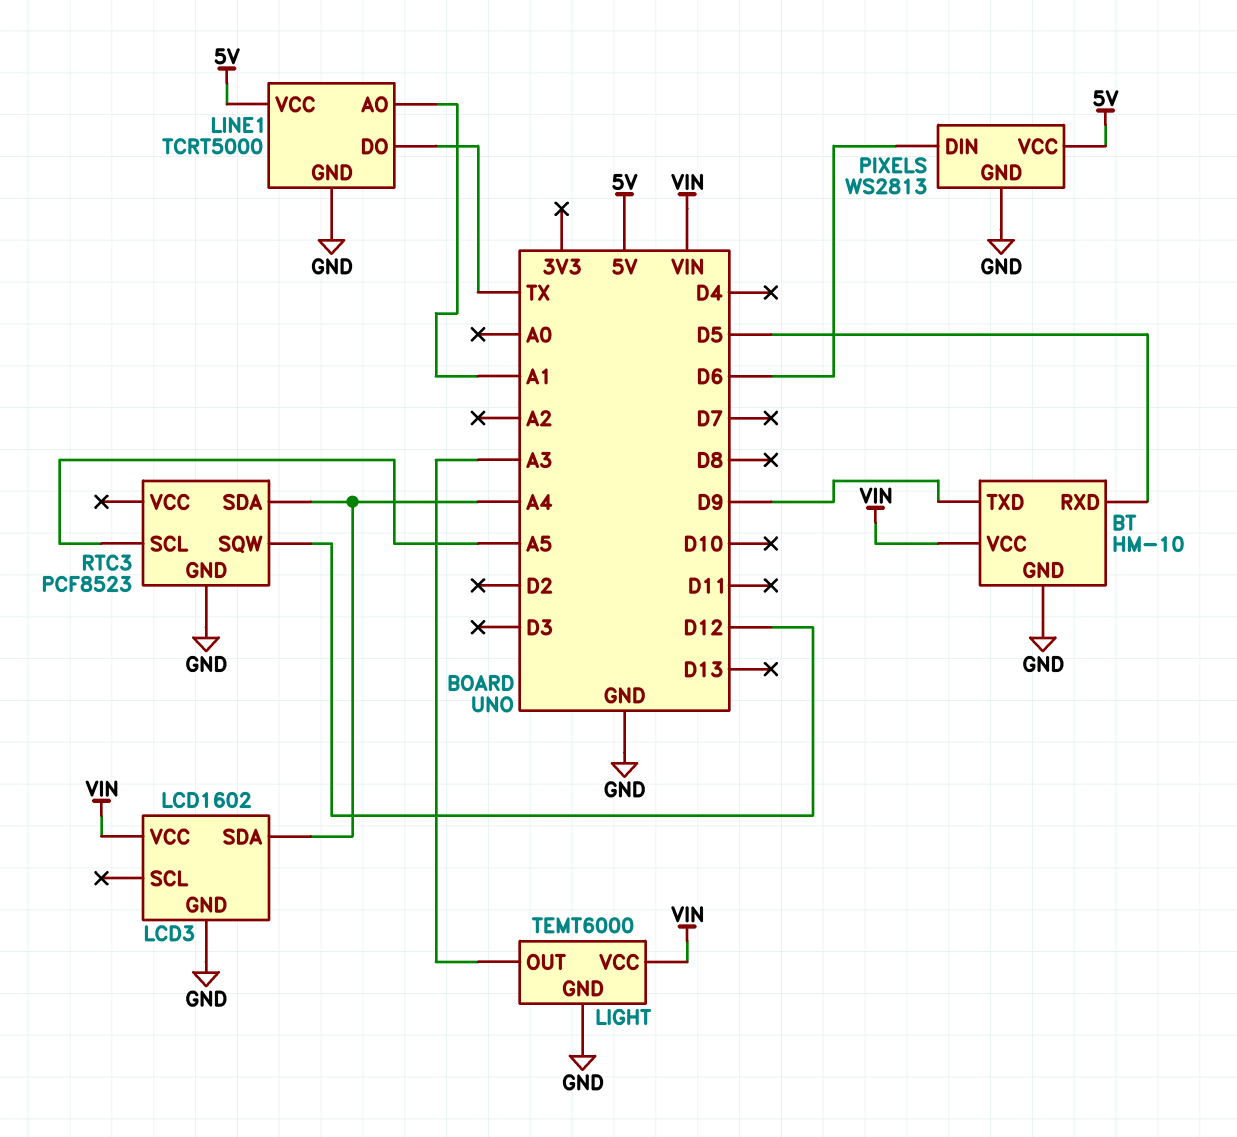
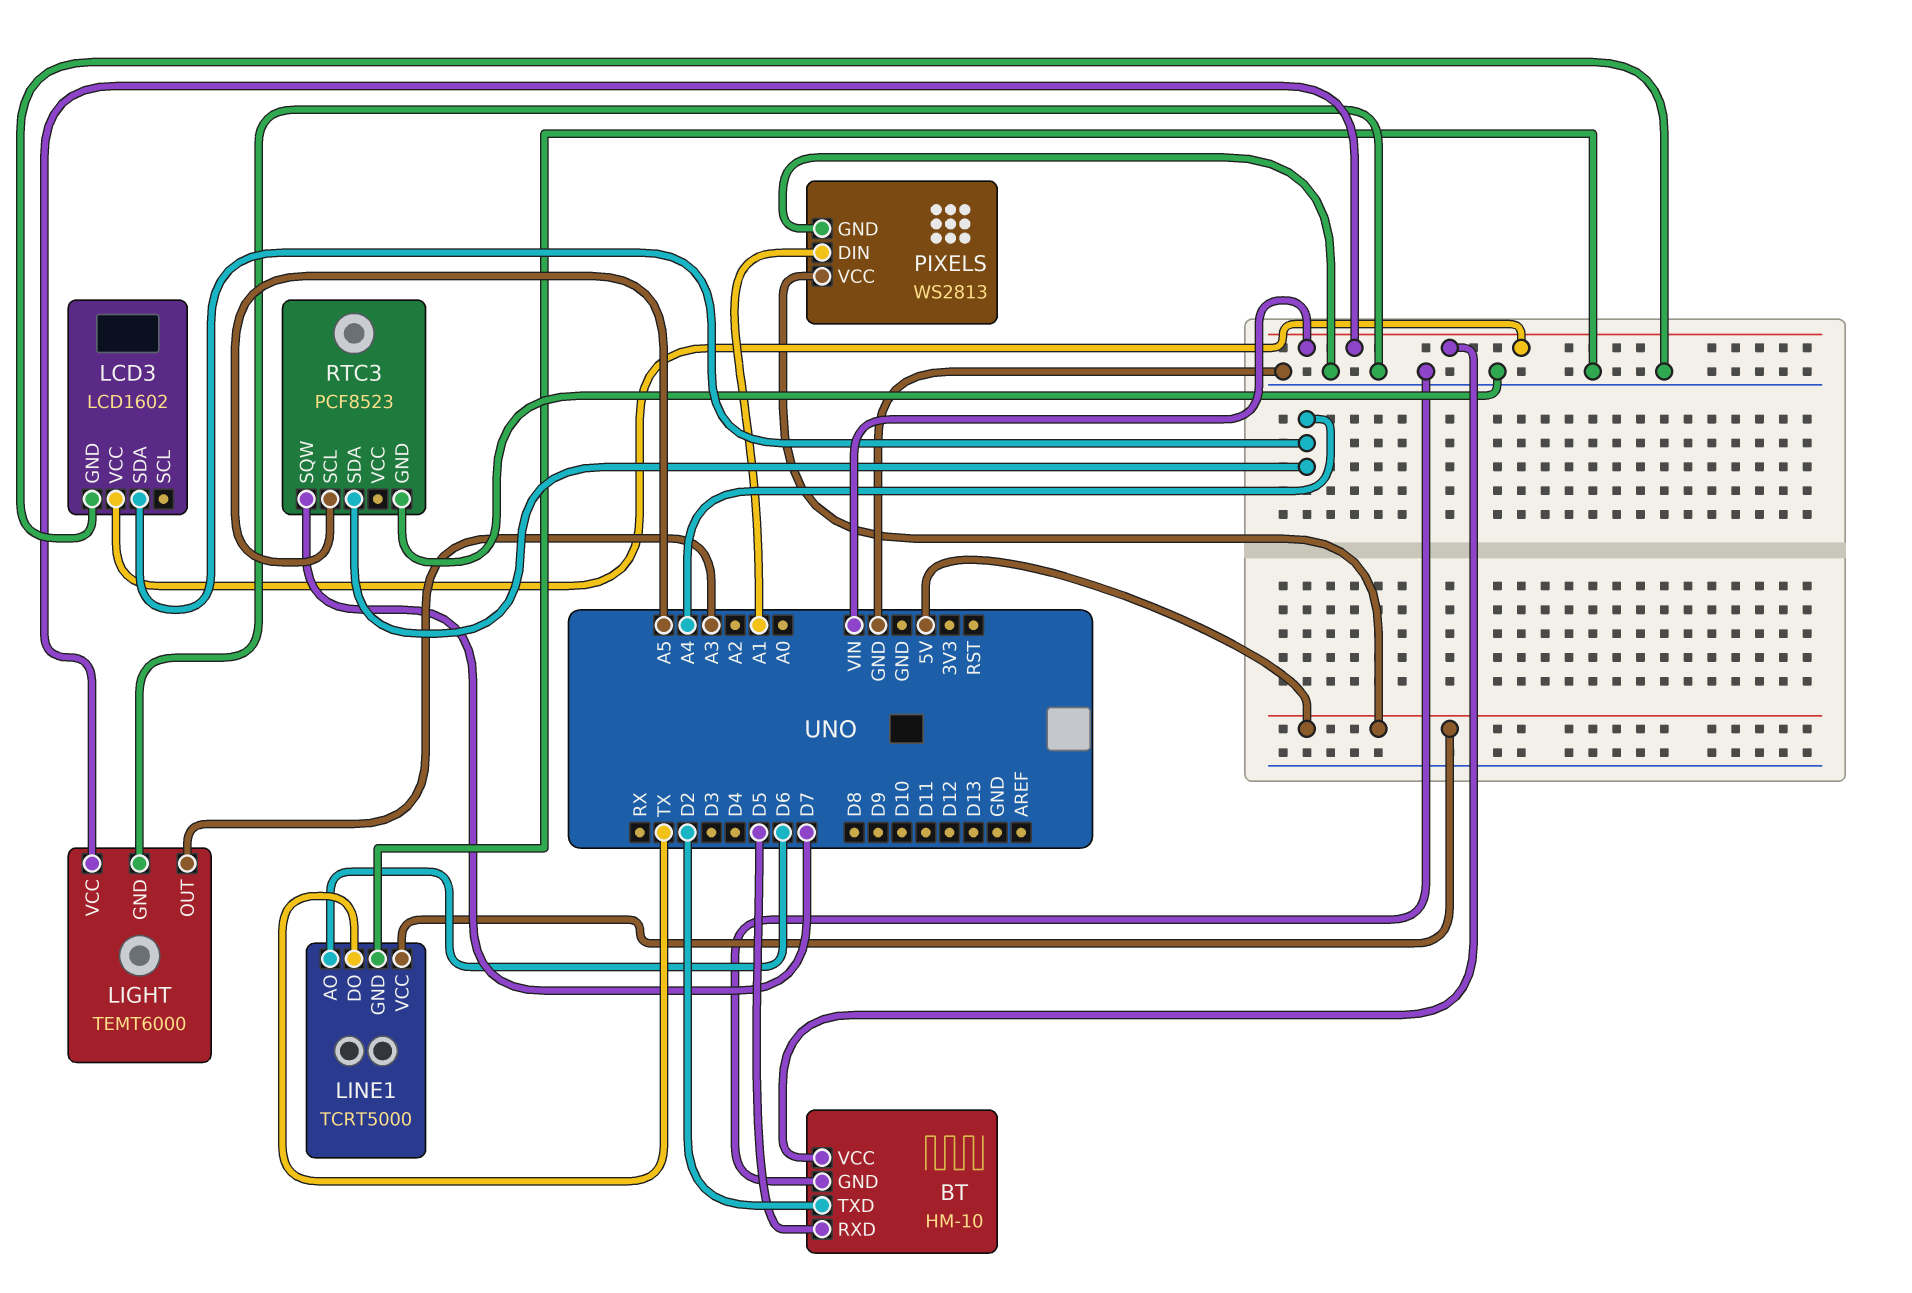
BT pin TXD: D9 -> D2
LINE1 pin AO: A1 -> D6
PIXELS pin DIN: D6 -> A1
RTC3 pin SQW: D12 -> D7

